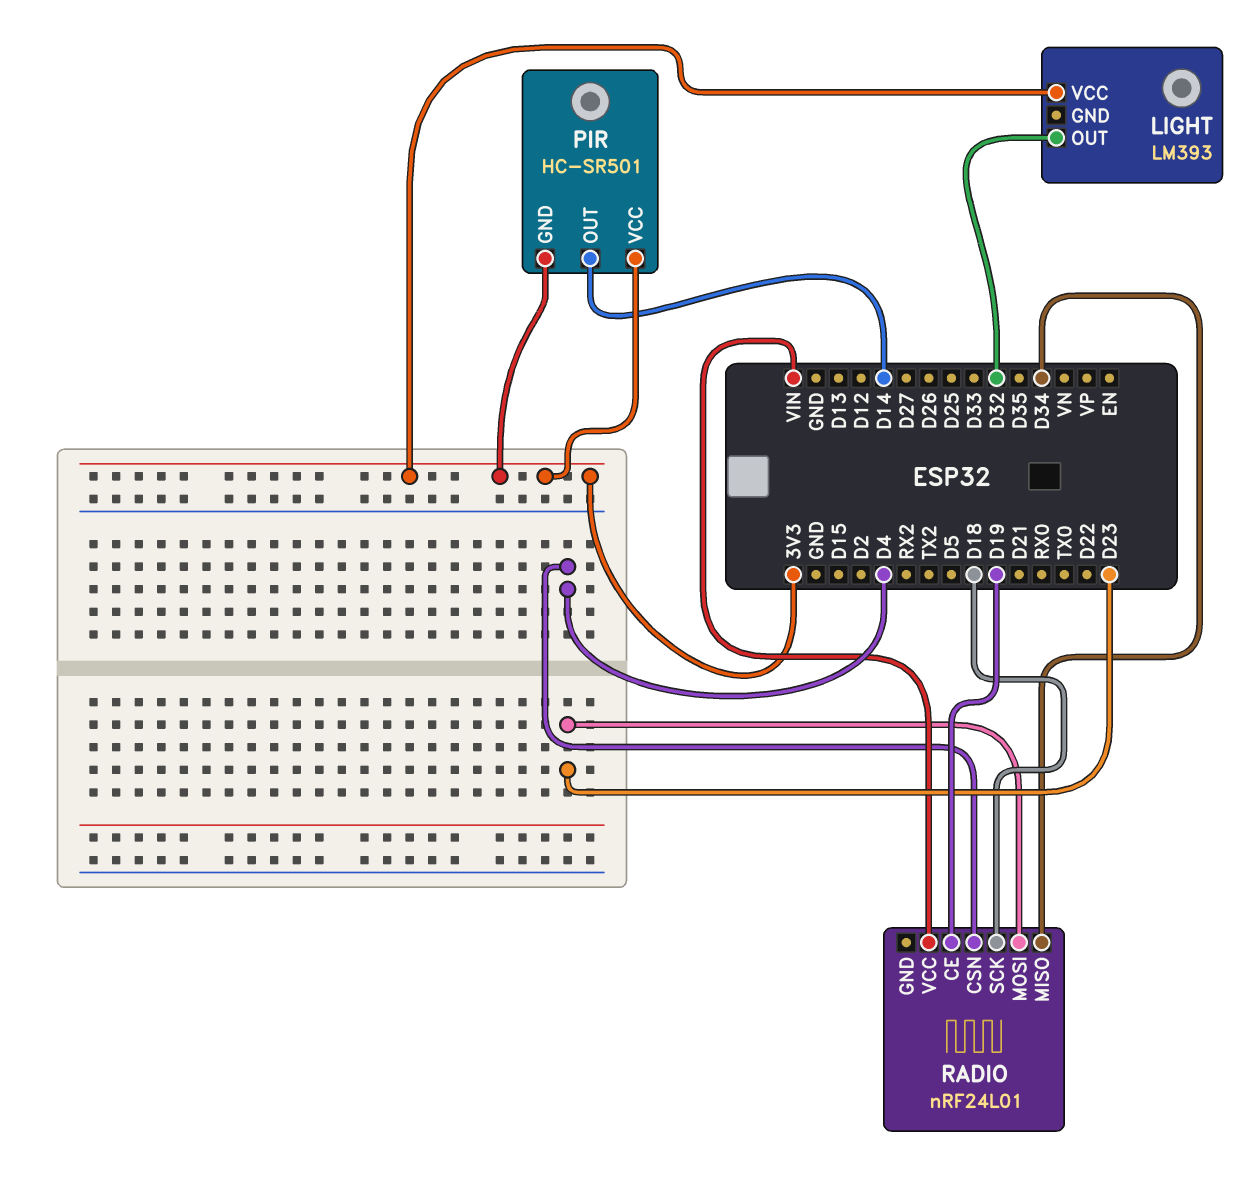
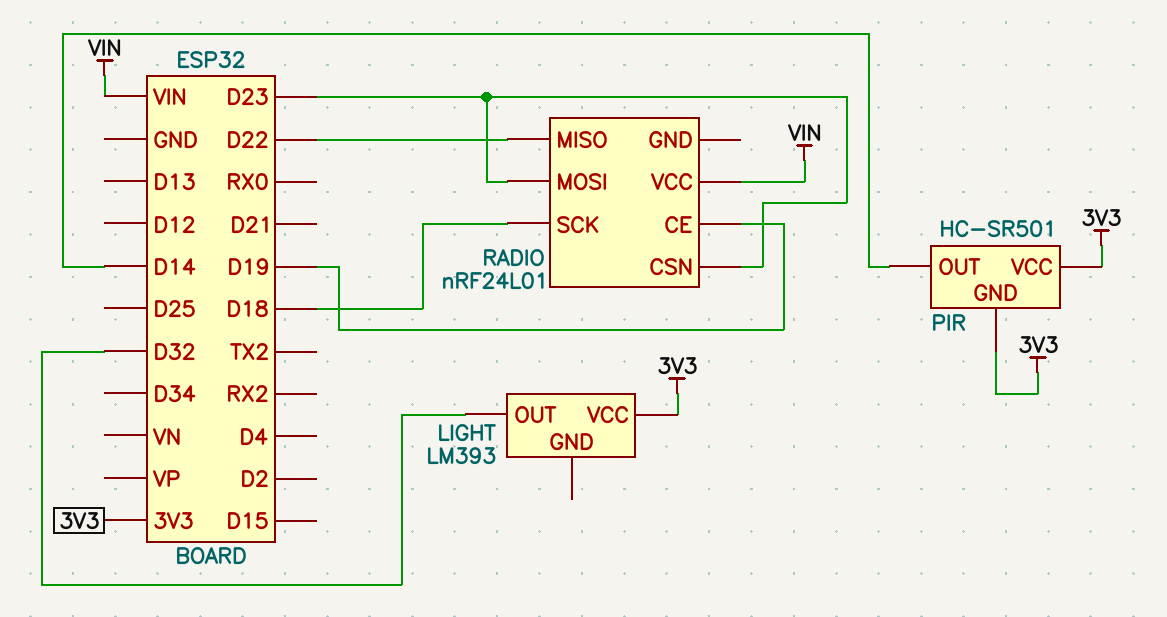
RADIO pin CSN: D4 -> D23
RADIO pin MISO: D34 -> D22

